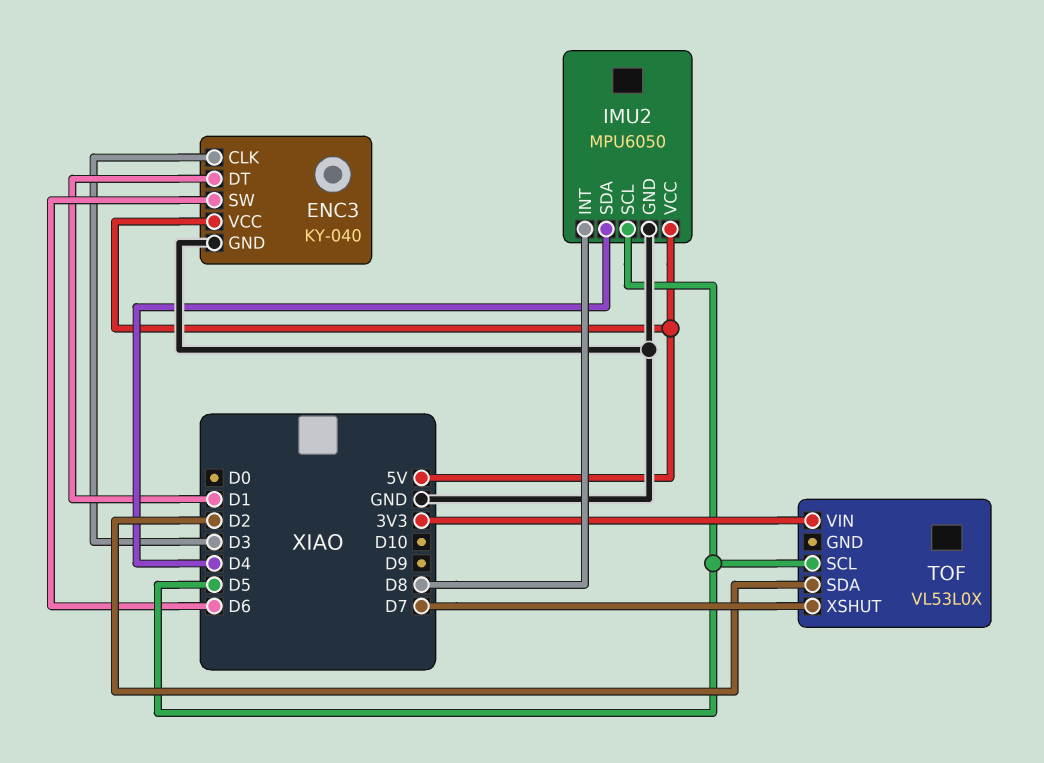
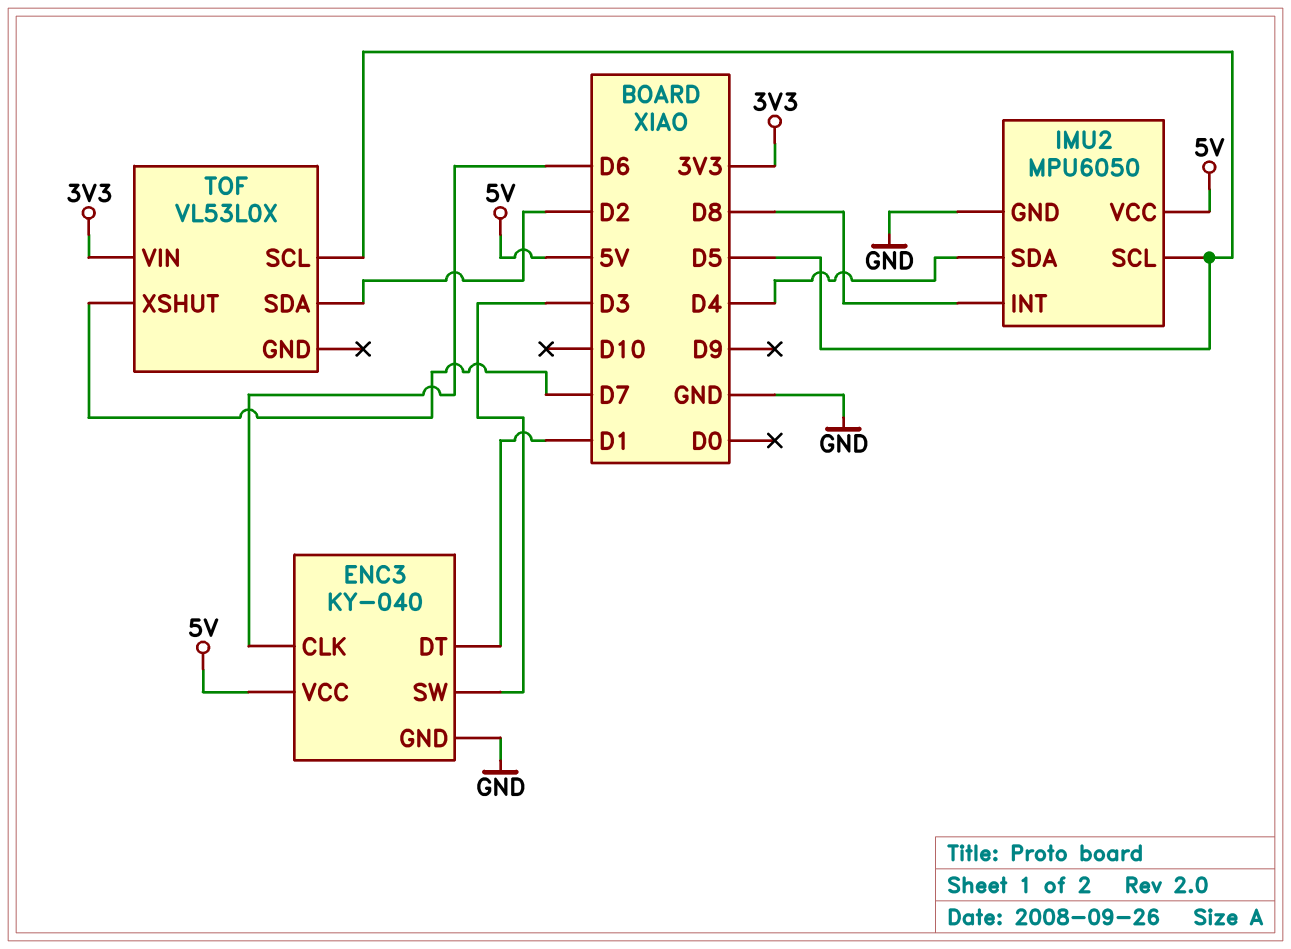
ENC3 pin CLK: D3 -> D6
ENC3 pin SW: D6 -> D3

